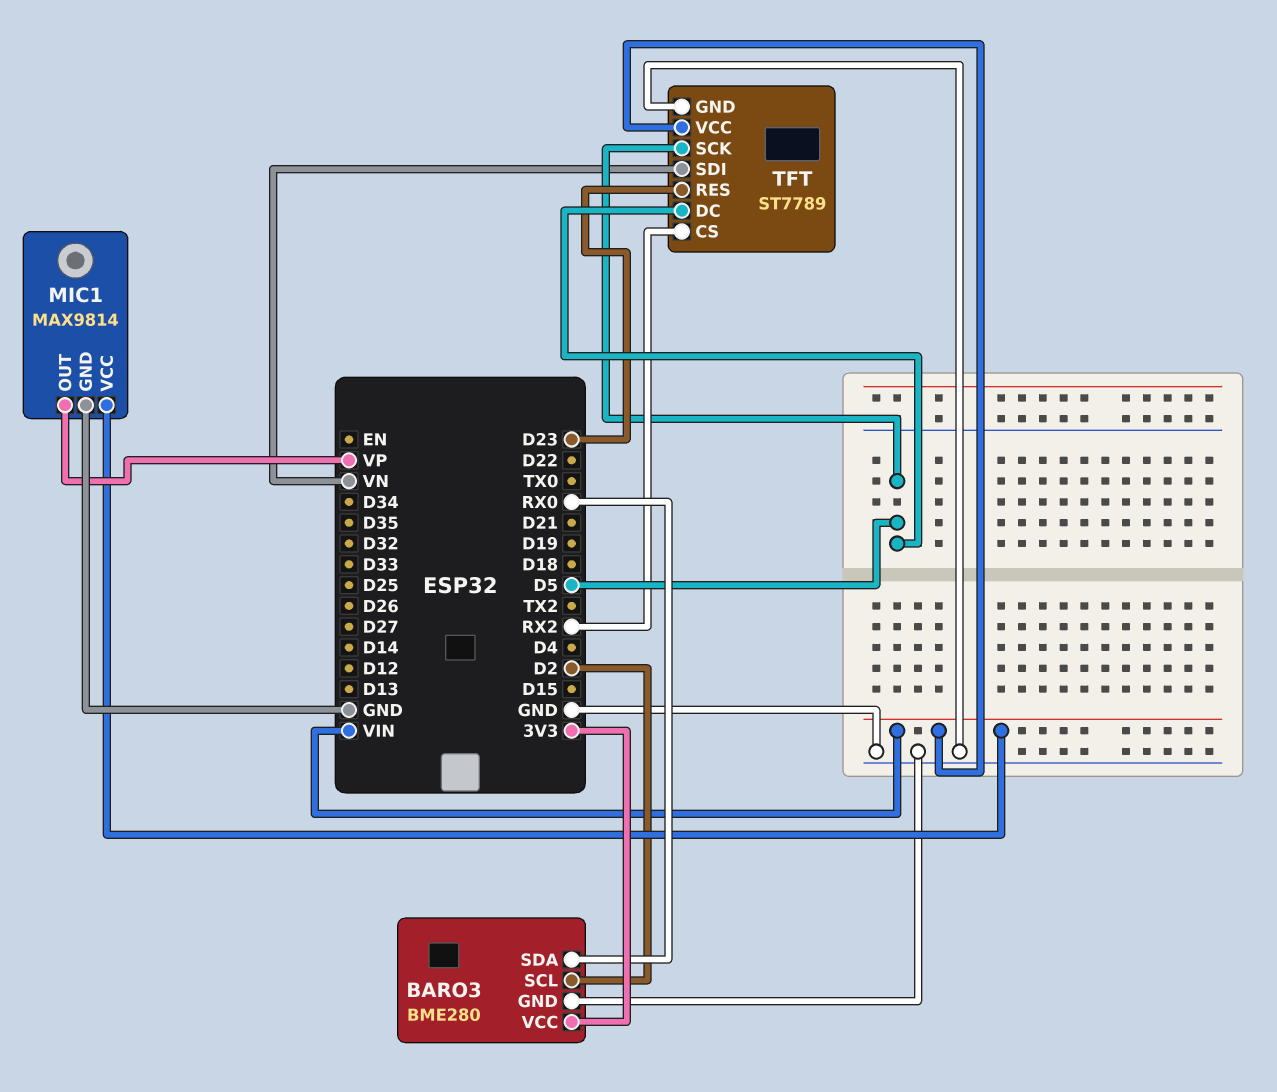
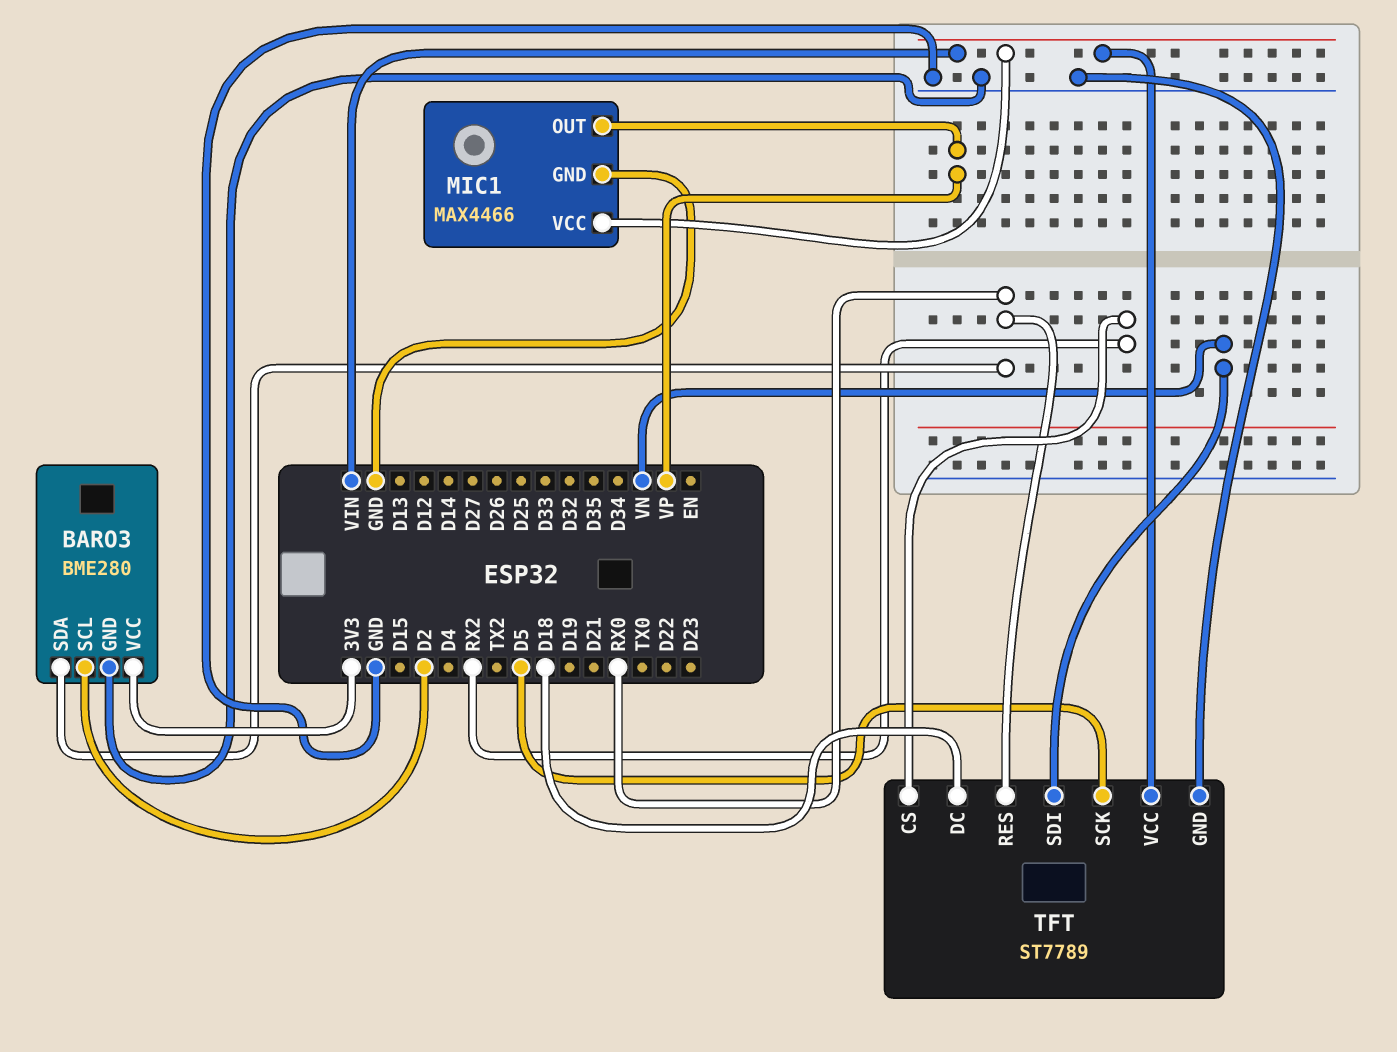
MIC1: MAX9814 -> MAX4466
TFT pin DC: D5 -> D18
TFT pin RES: D23 -> RX0

